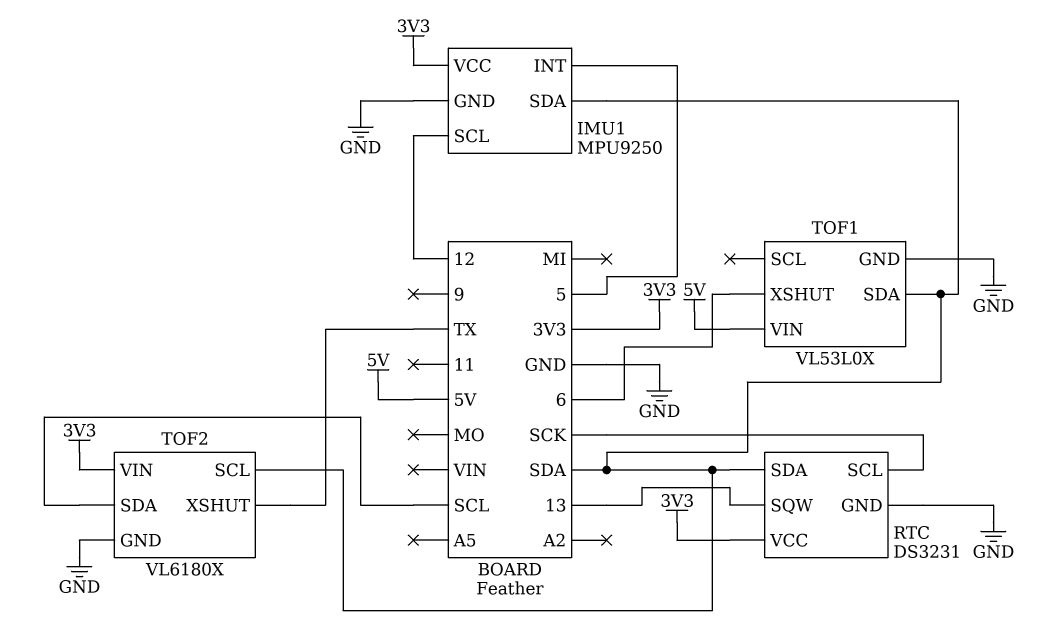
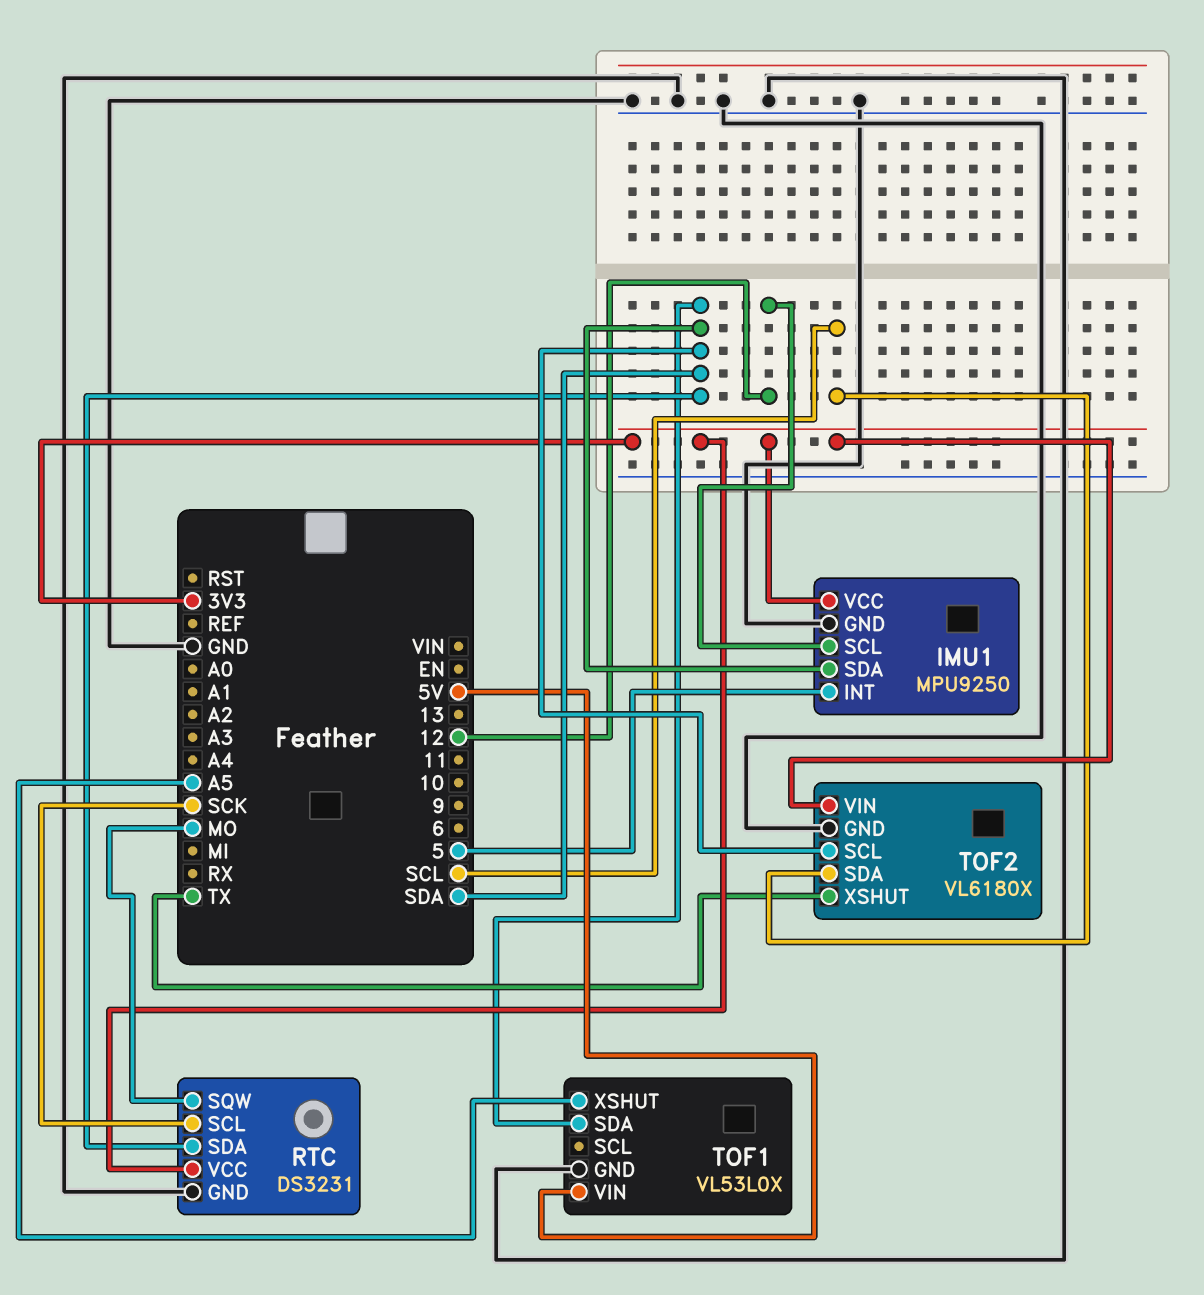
RTC pin SQW: 13 -> MO
TOF1 pin XSHUT: 6 -> A5

